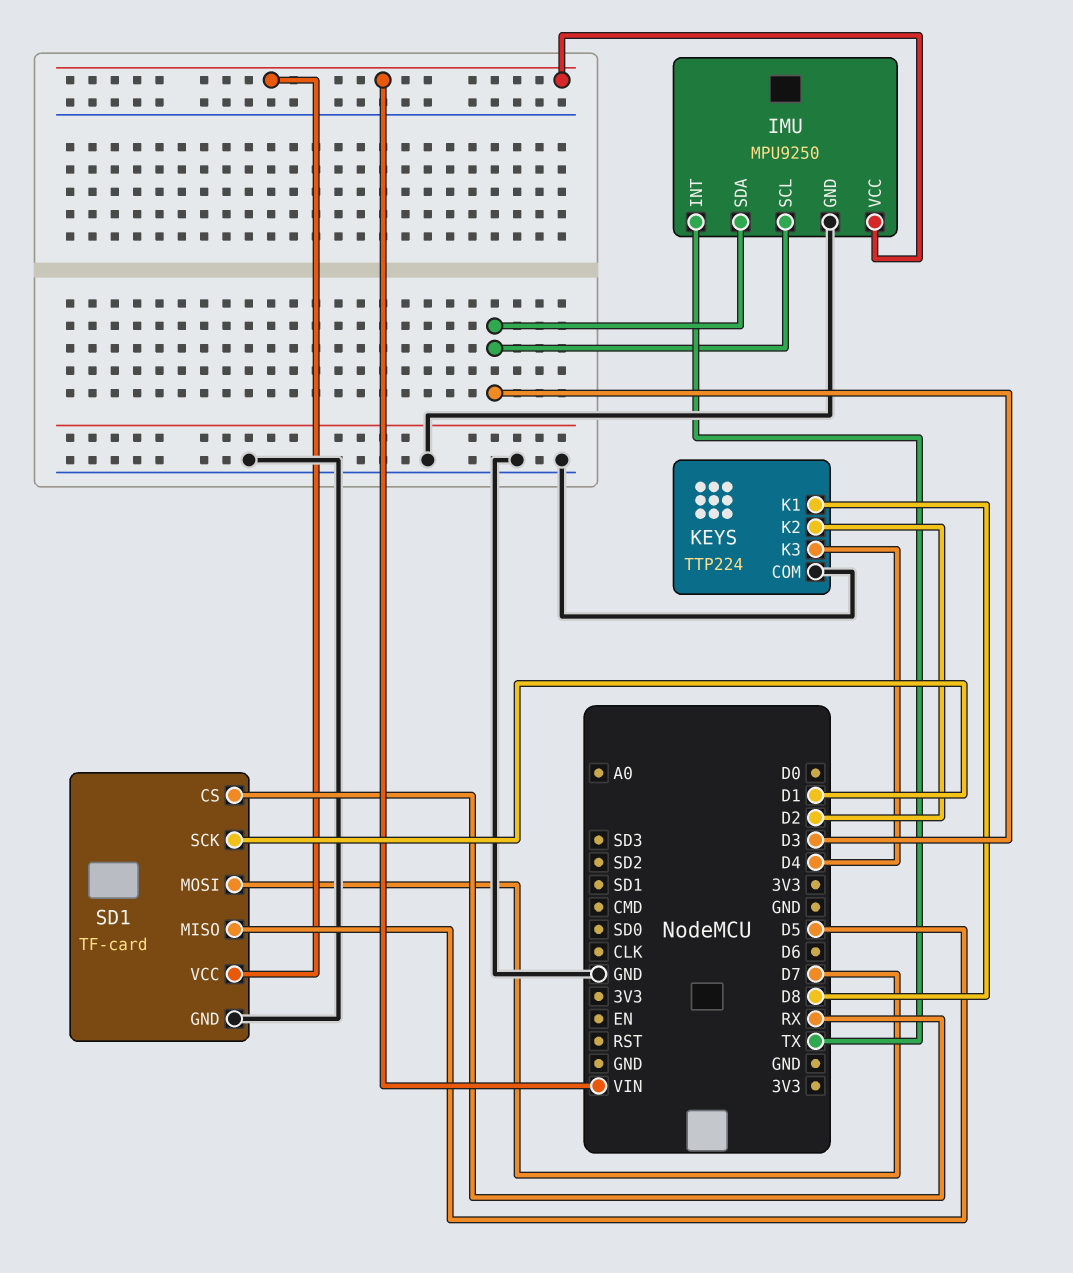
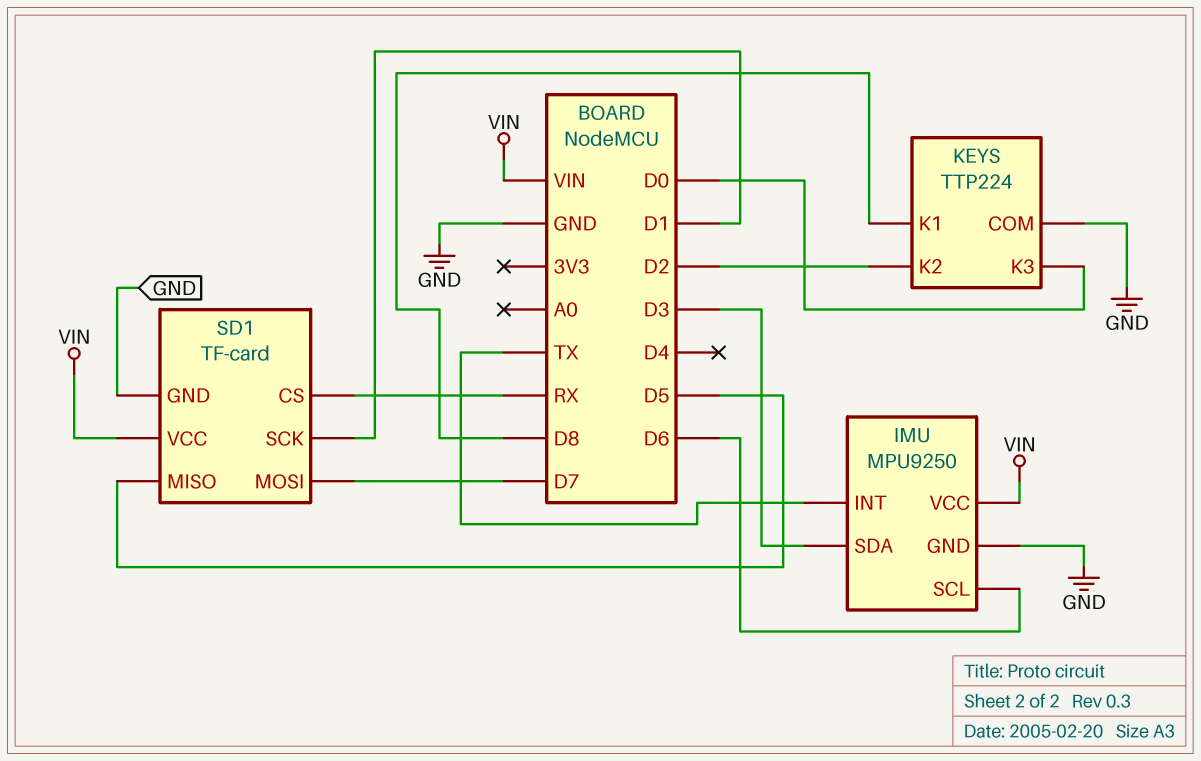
IMU pin SCL: D3 -> D6
KEYS pin K3: D4 -> D0

